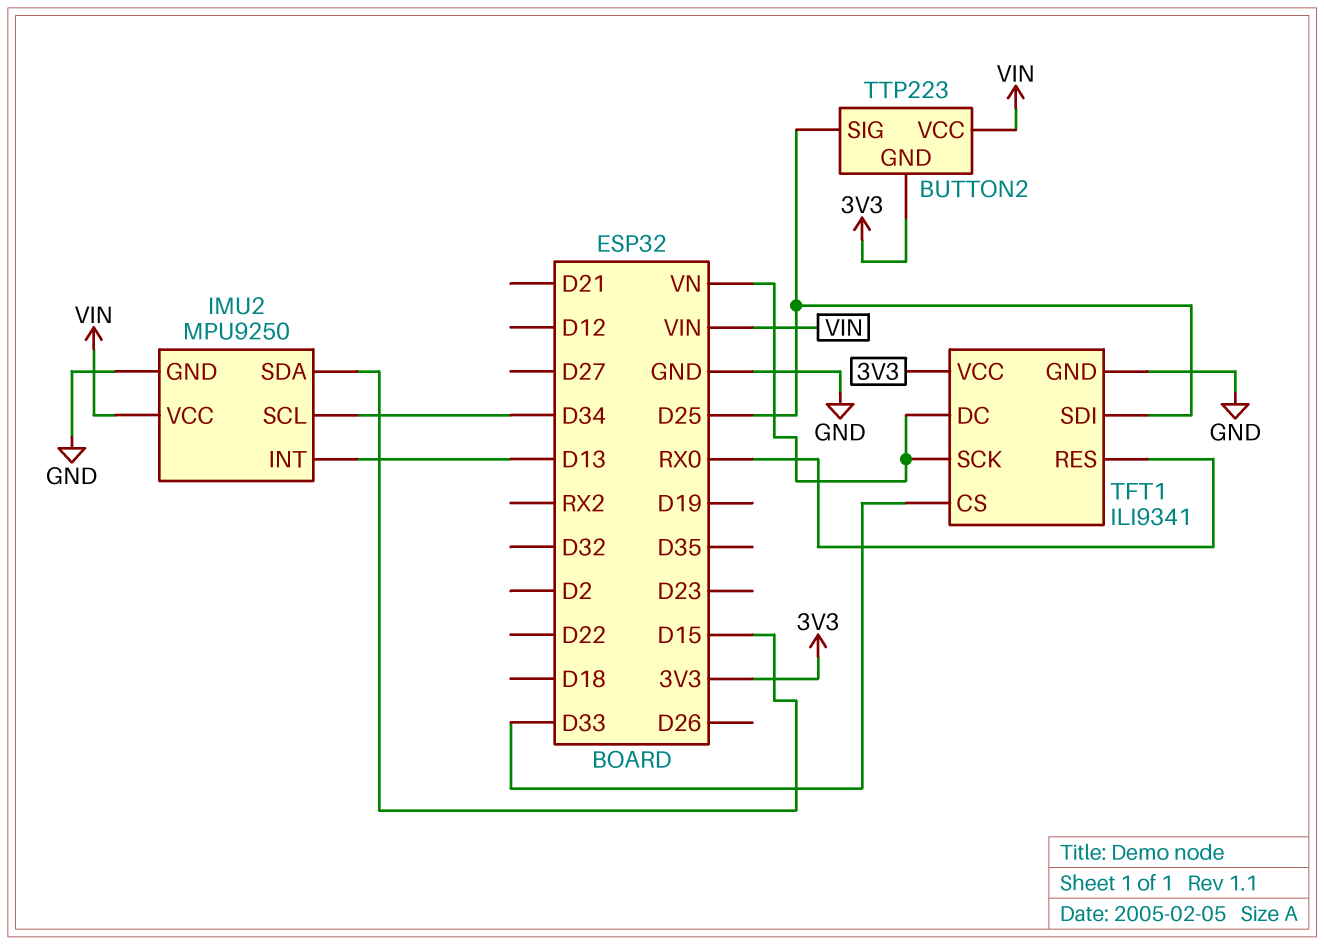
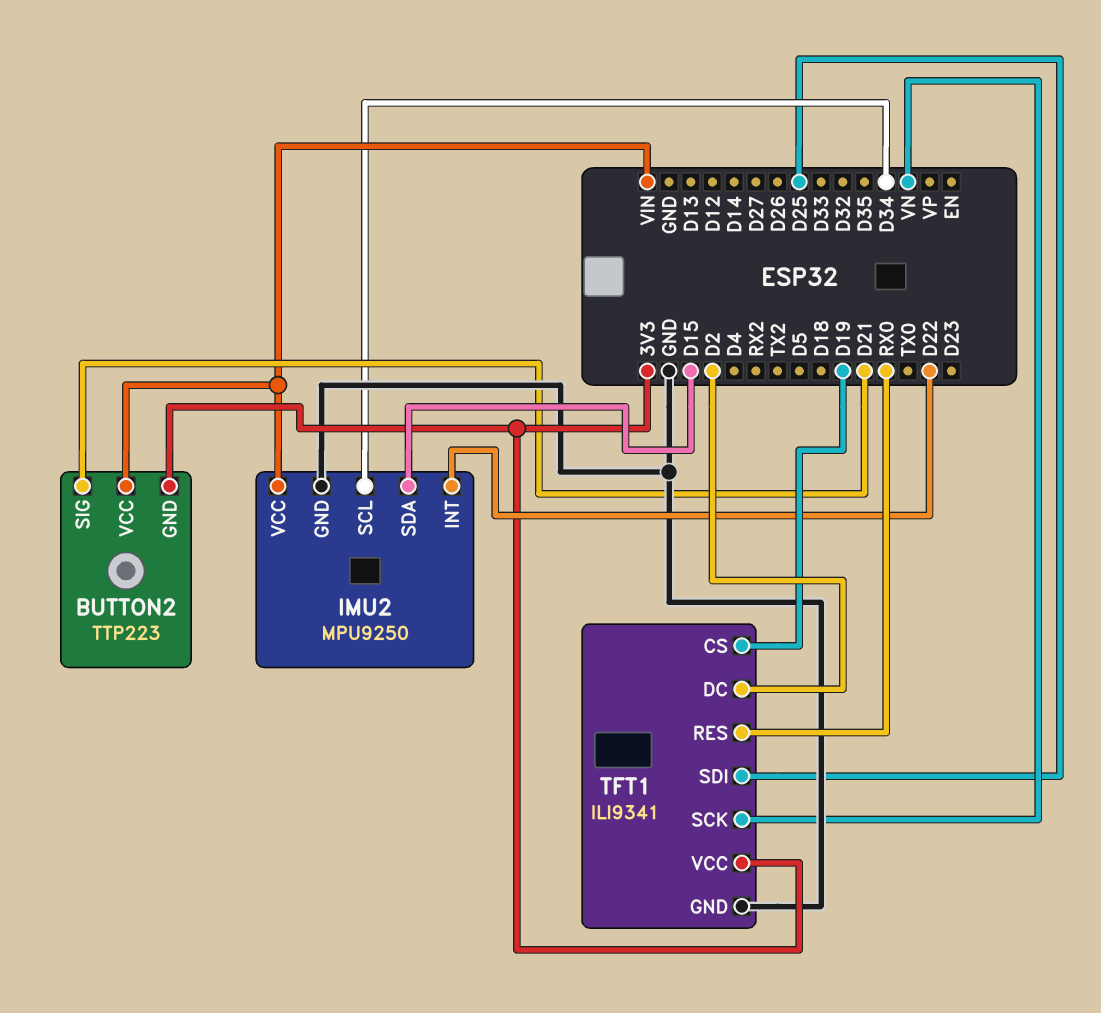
BUTTON2 pin SIG: D25 -> D21
IMU2 pin INT: D13 -> D22
TFT1 pin CS: D33 -> D19
TFT1 pin DC: VN -> D2

